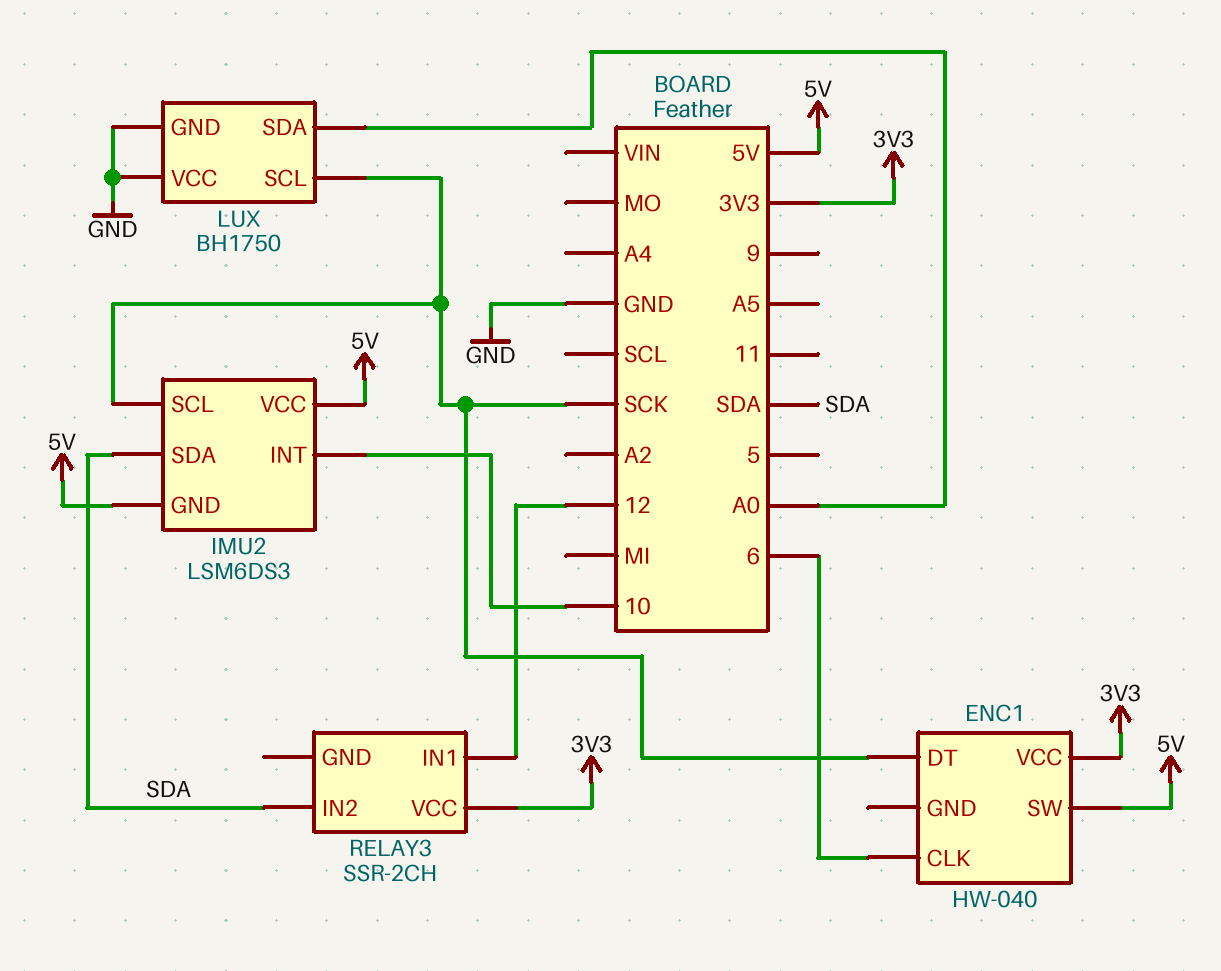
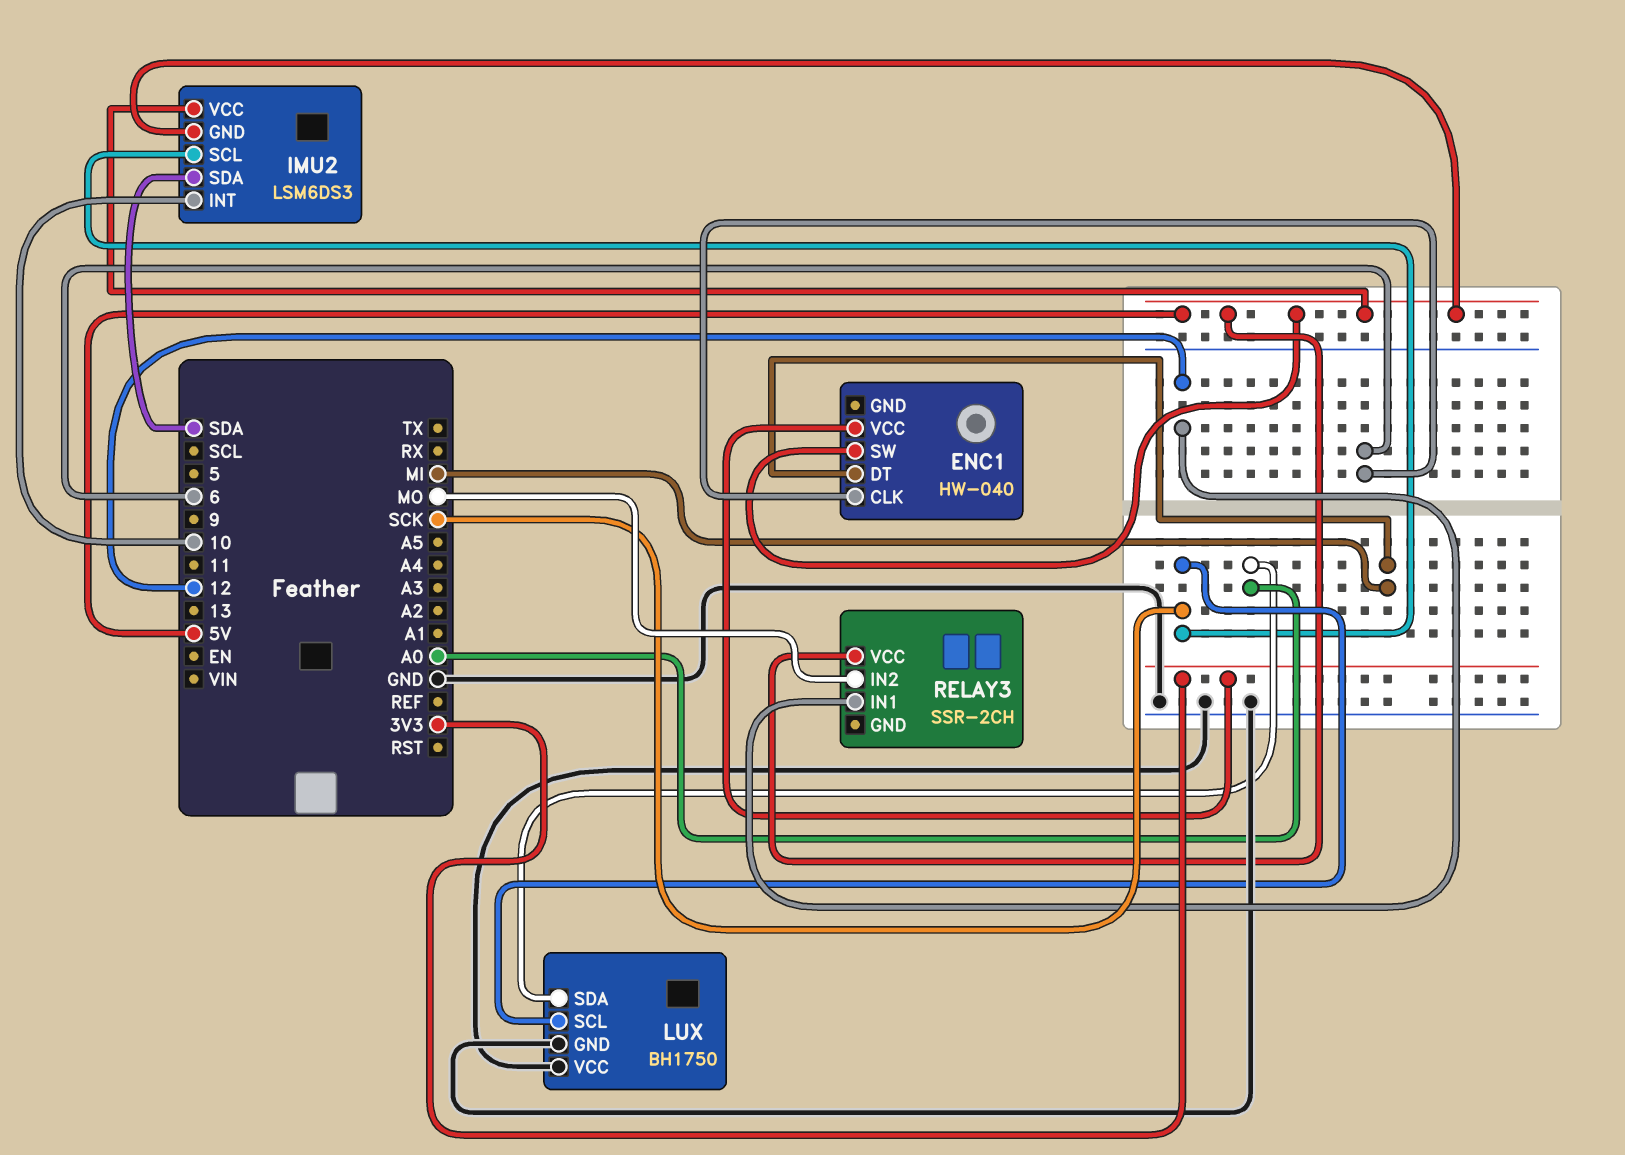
ENC1 pin DT: SCK -> MI
RELAY3 pin IN2: SDA -> MO
RELAY3 pin VCC: 3V3 -> 5V

